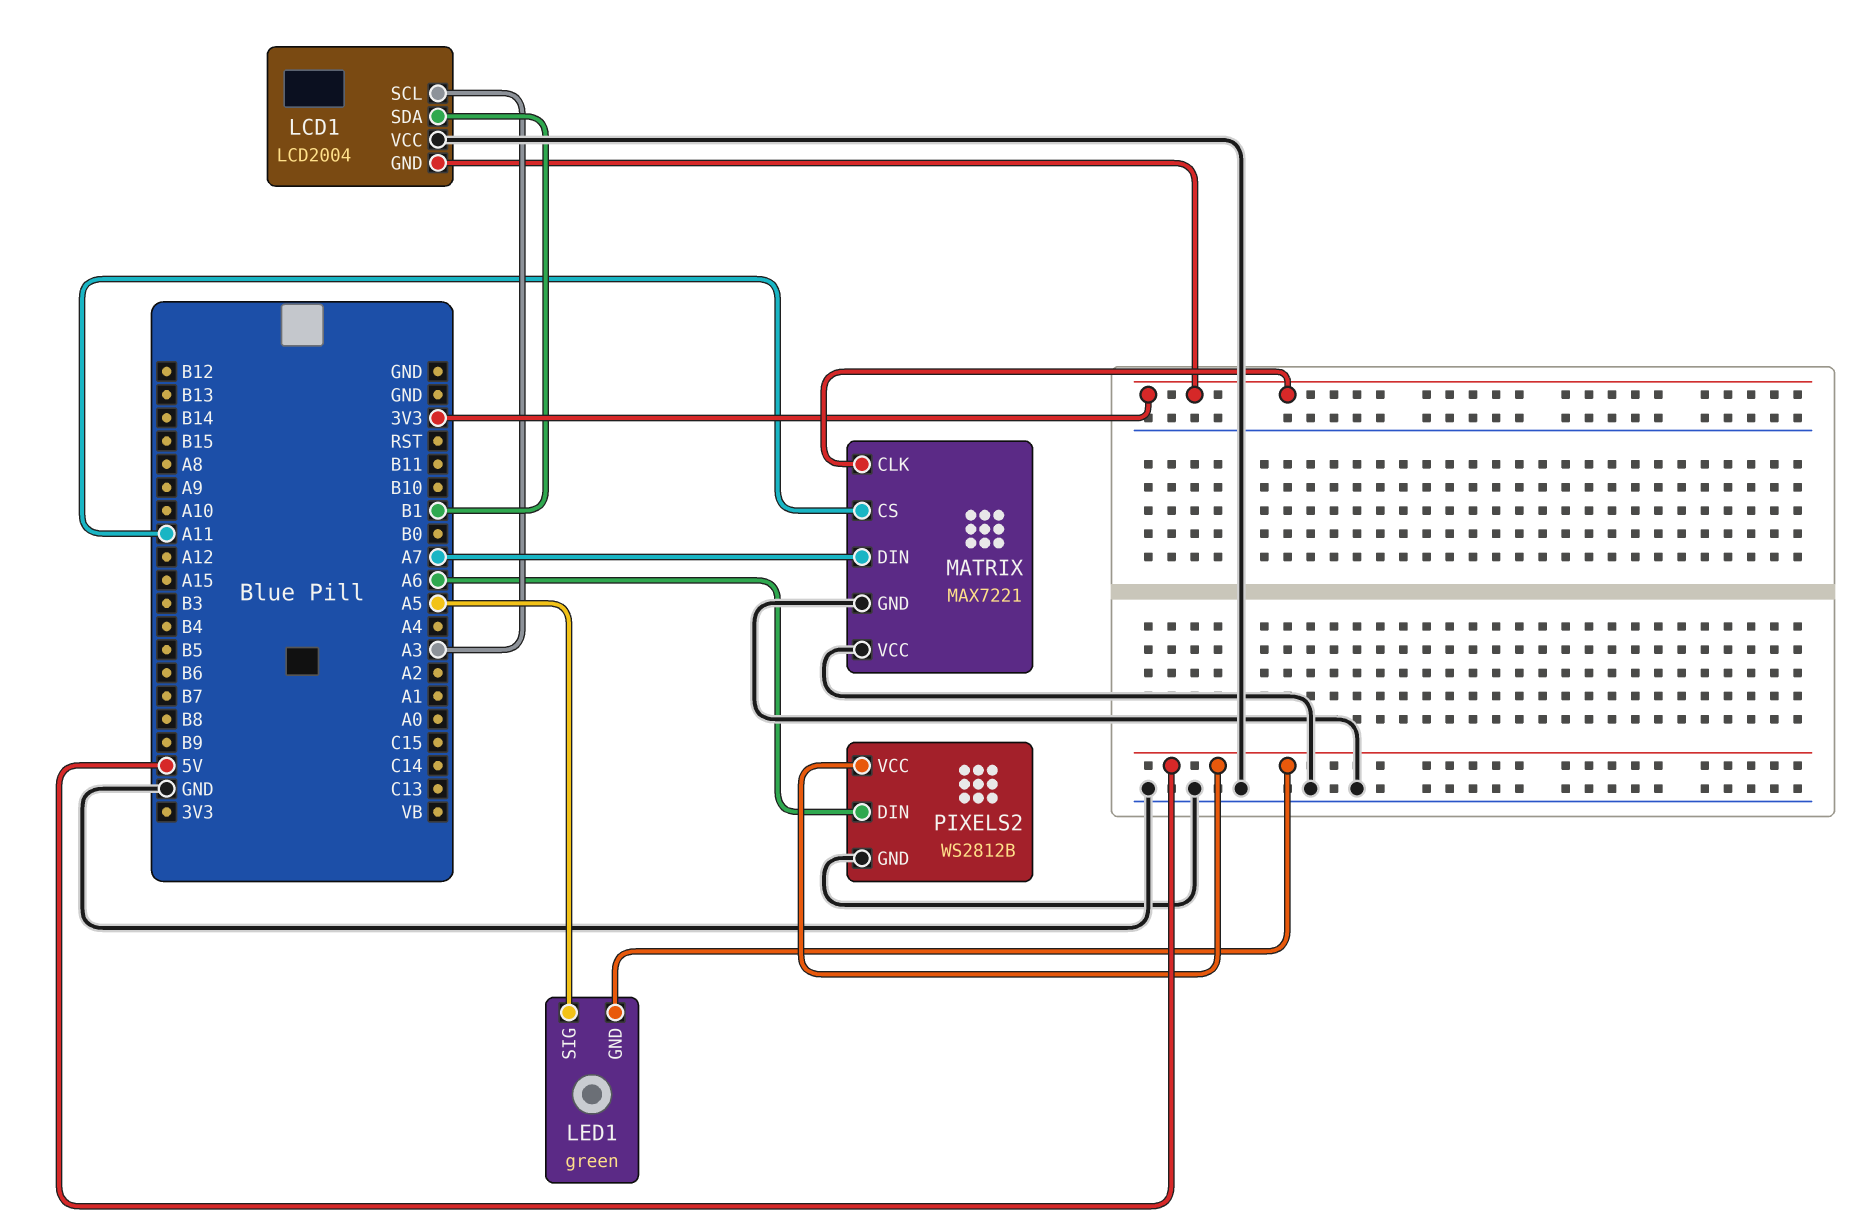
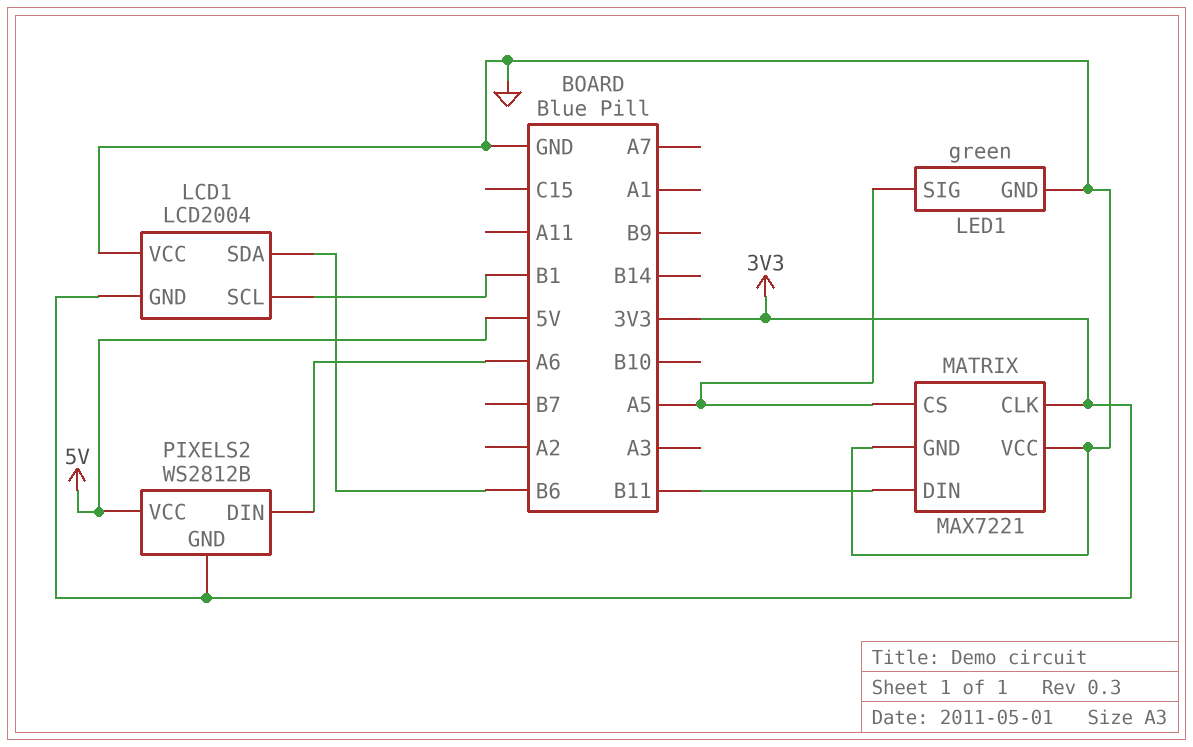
LCD1 pin SCL: A3 -> B1
LCD1 pin SDA: B1 -> B6
LED1 pin GND: 5V -> GND
MATRIX pin CS: A11 -> A5
MATRIX pin DIN: A7 -> B11
PIXELS2 pin GND: GND -> 3V3

